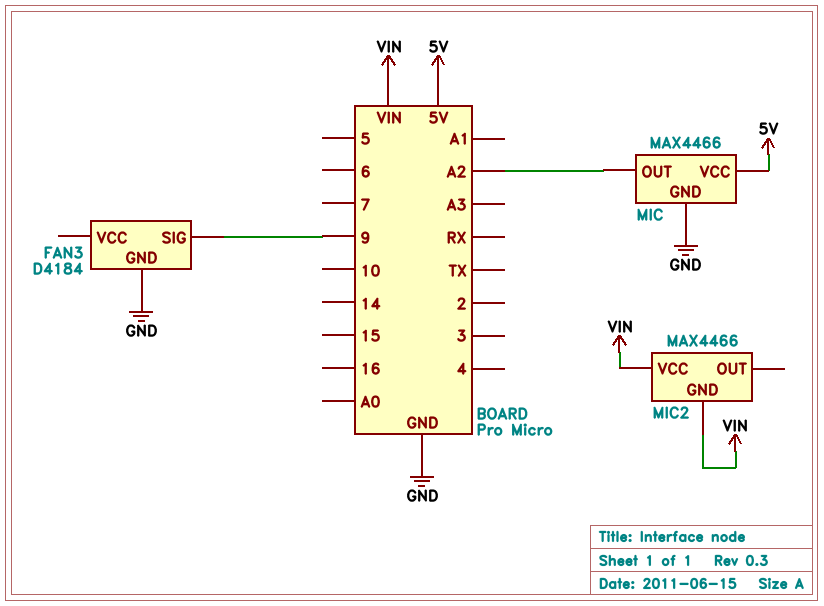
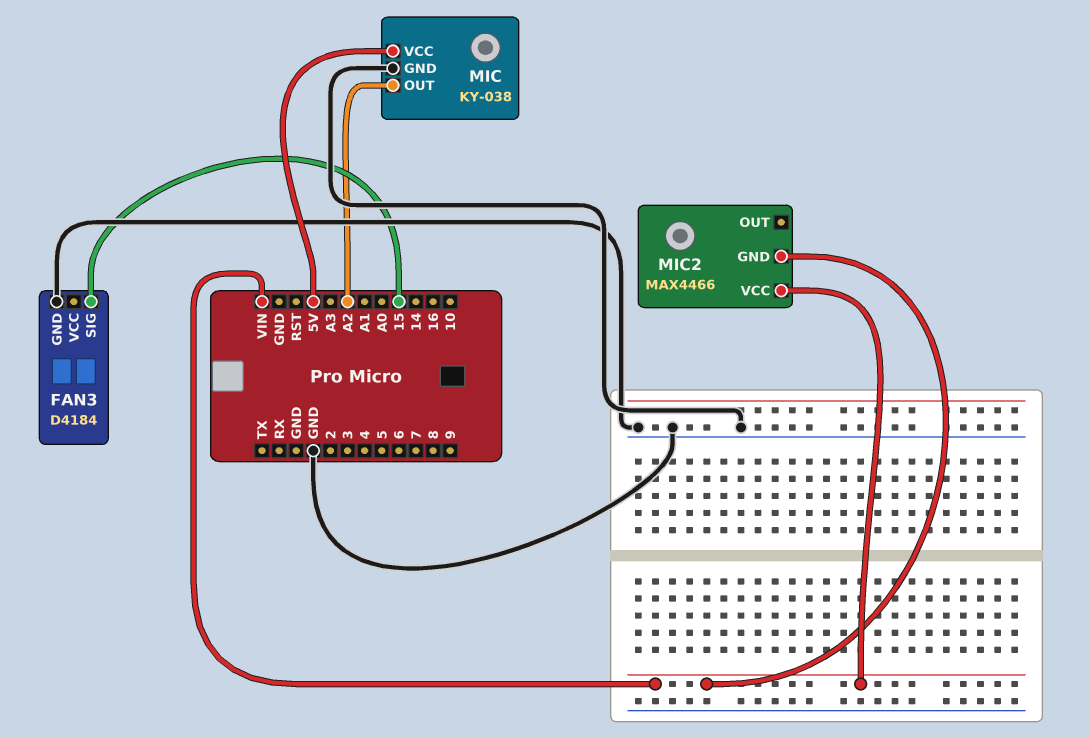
FAN3 pin SIG: 9 -> 15
MIC: MAX4466 -> KY-038

